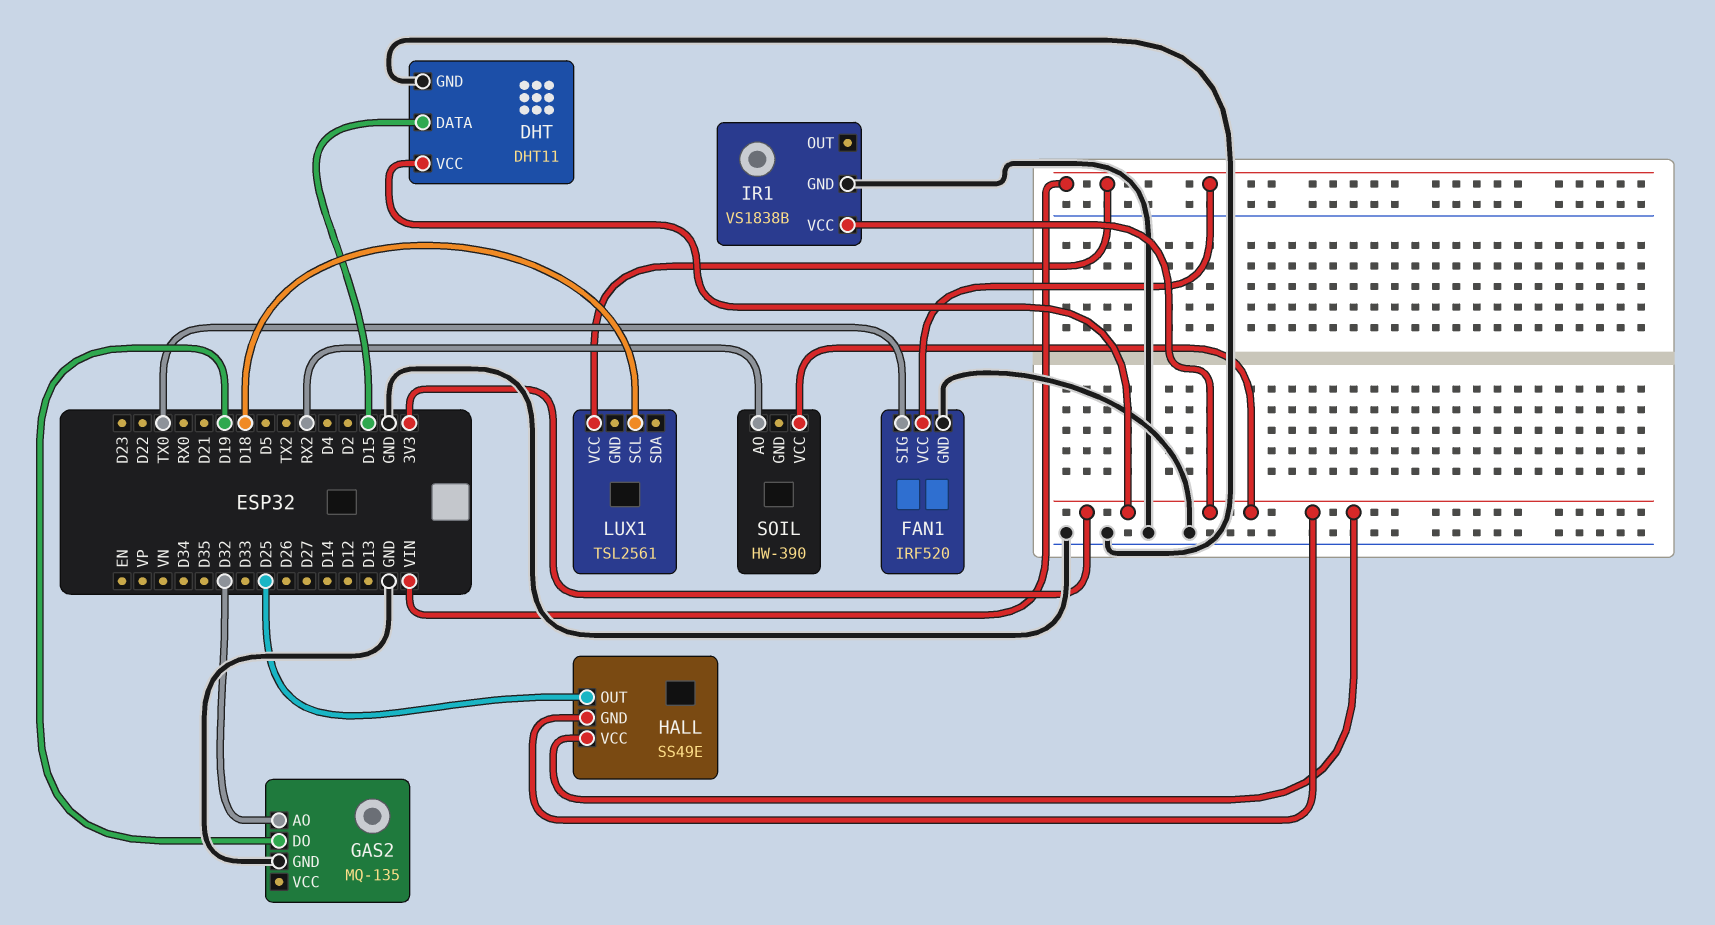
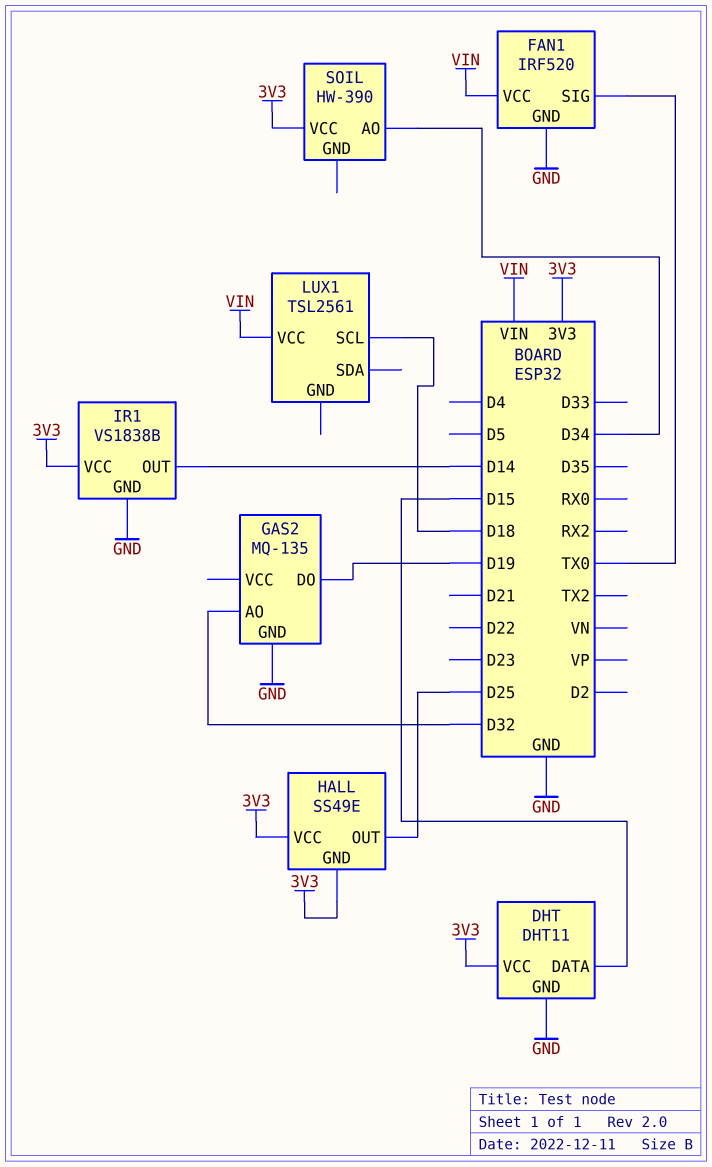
IR1 pin OUT: none -> D14
SOIL pin AO: RX2 -> D34

